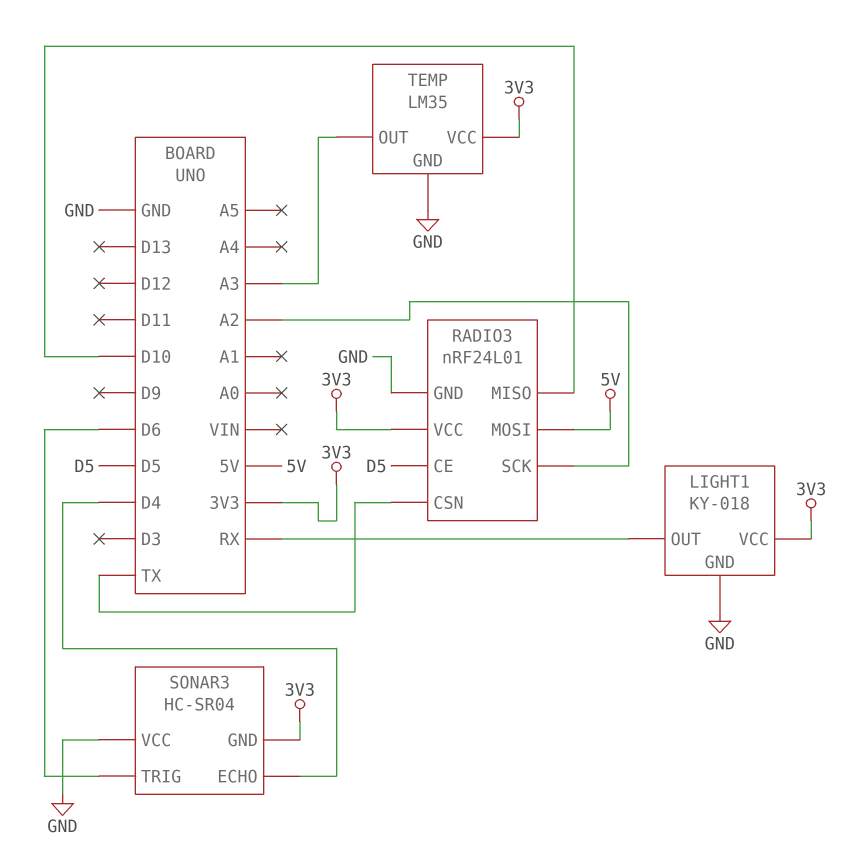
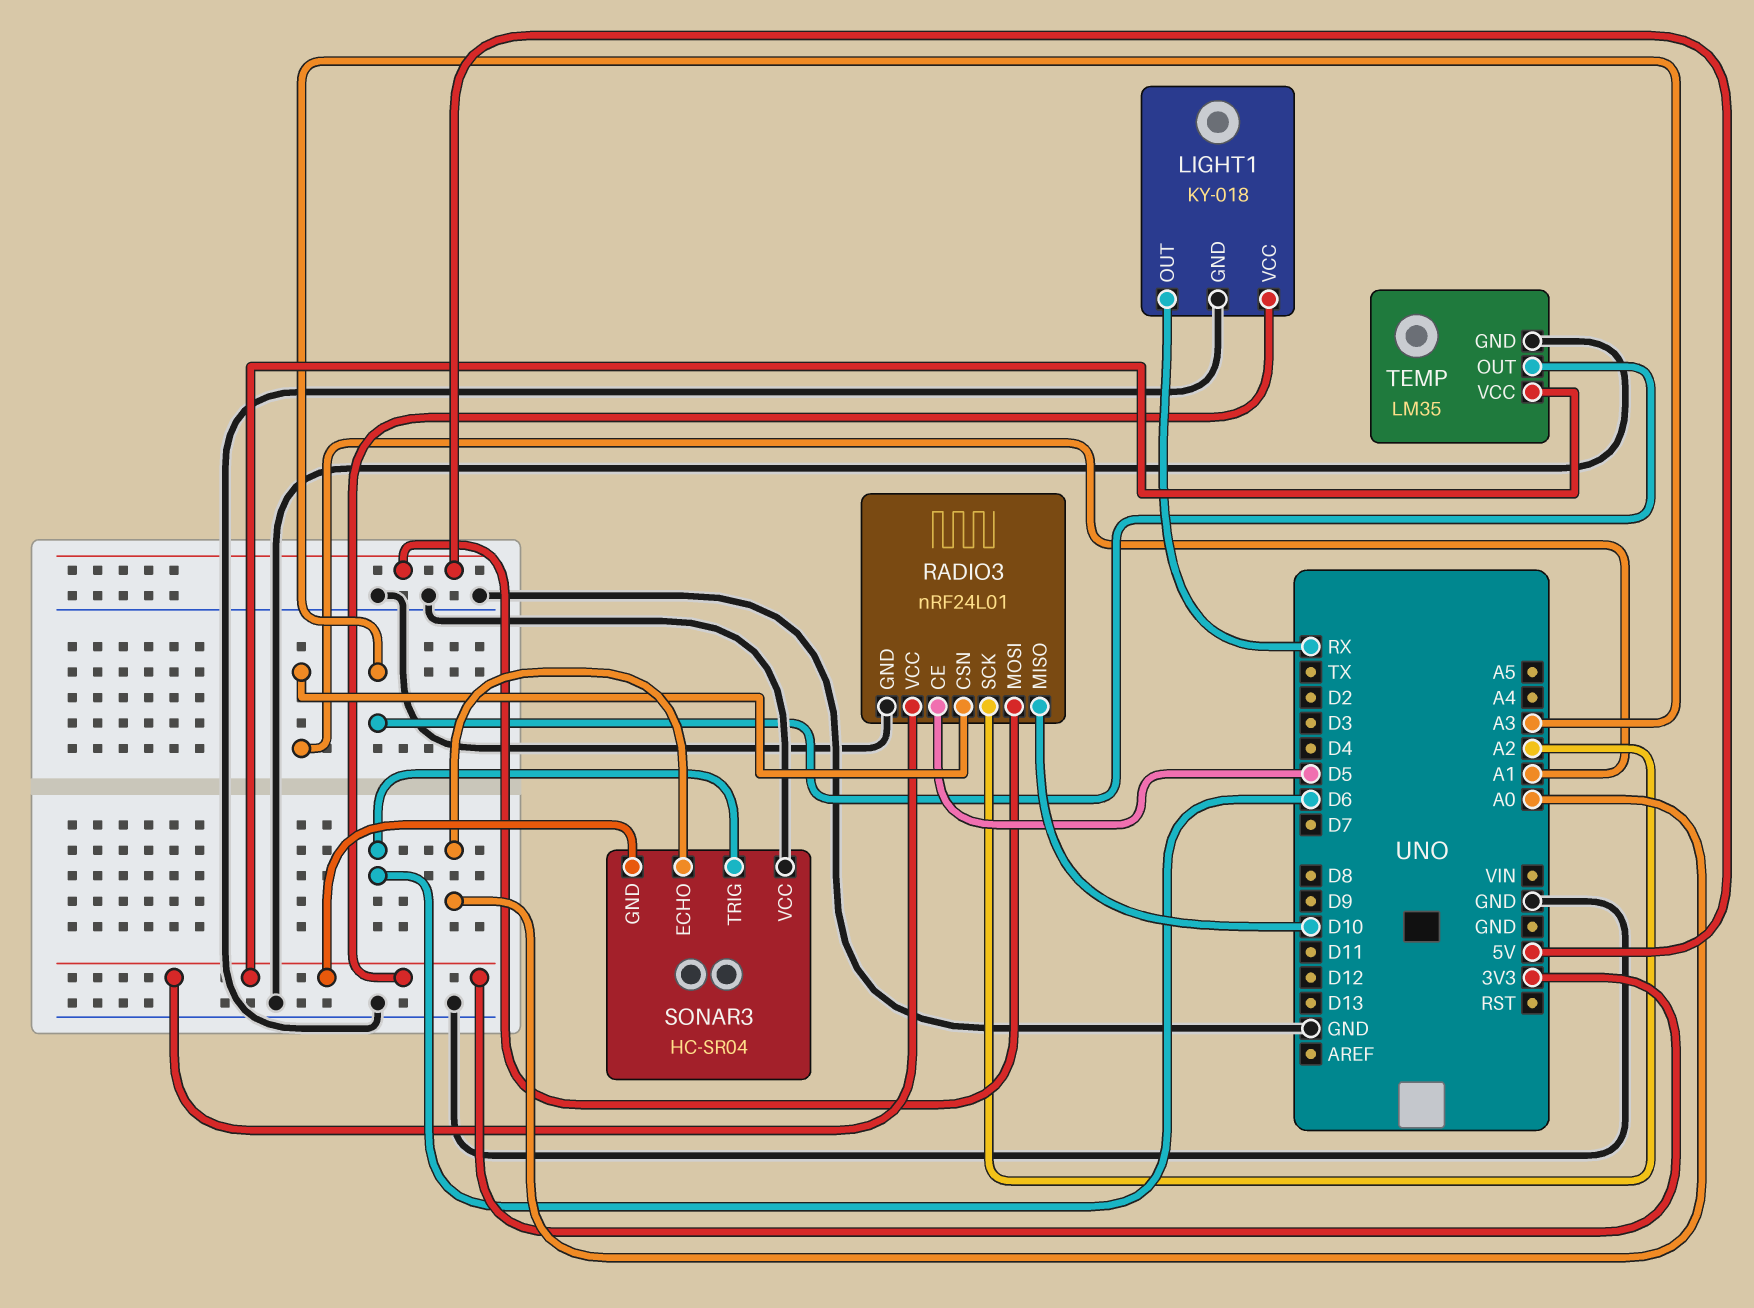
RADIO3 pin CSN: TX -> A1
SONAR3 pin ECHO: D4 -> A0

